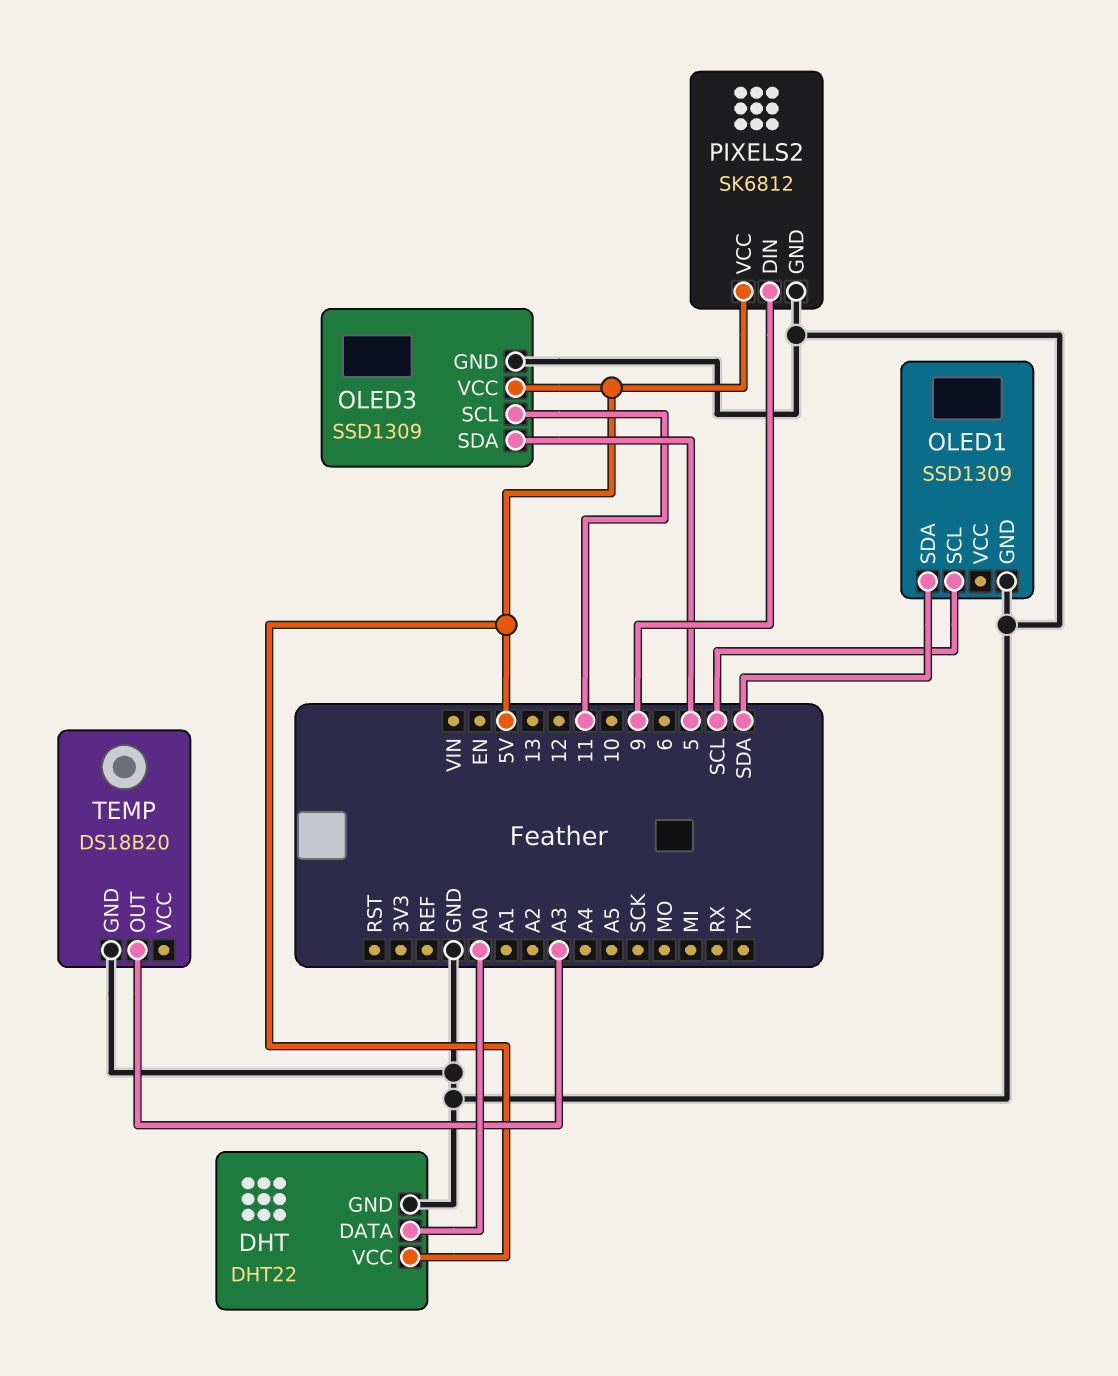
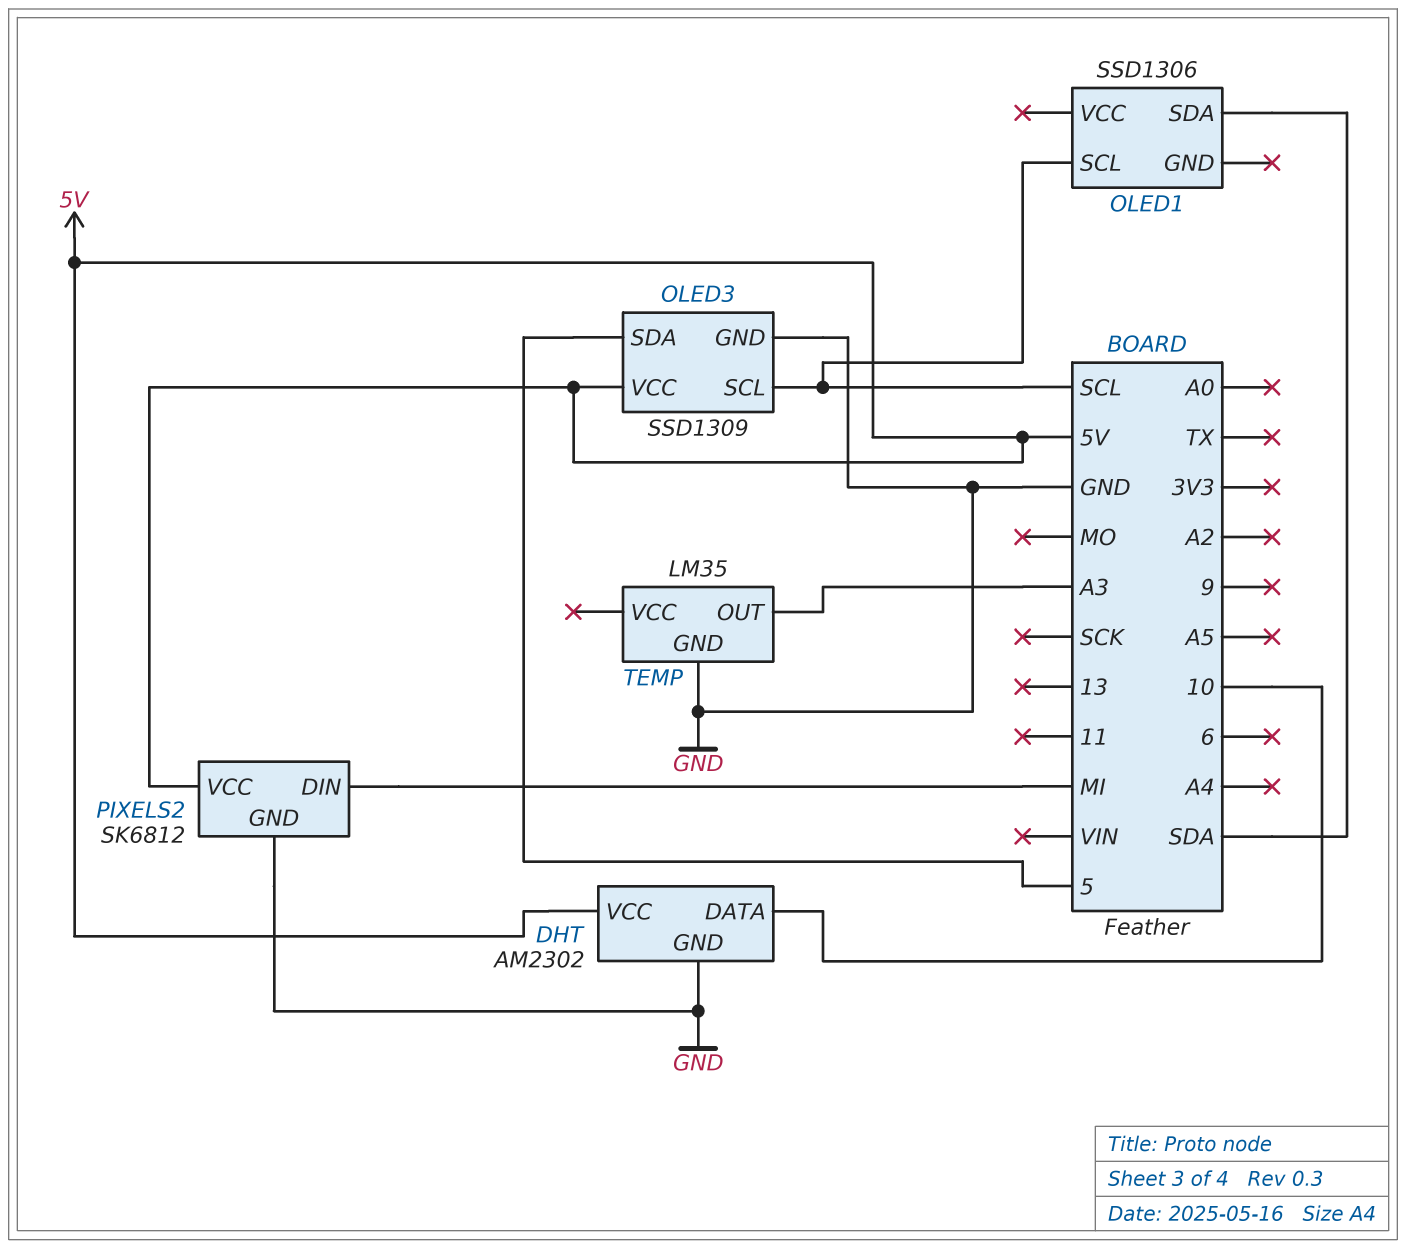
DHT: DHT22 -> AM2302
DHT pin DATA: A0 -> 10
OLED1: SSD1309 -> SSD1306
OLED1 pin GND: GND -> none
OLED3 pin SCL: 11 -> SCL
PIXELS2 pin DIN: 9 -> MI
TEMP: DS18B20 -> LM35

